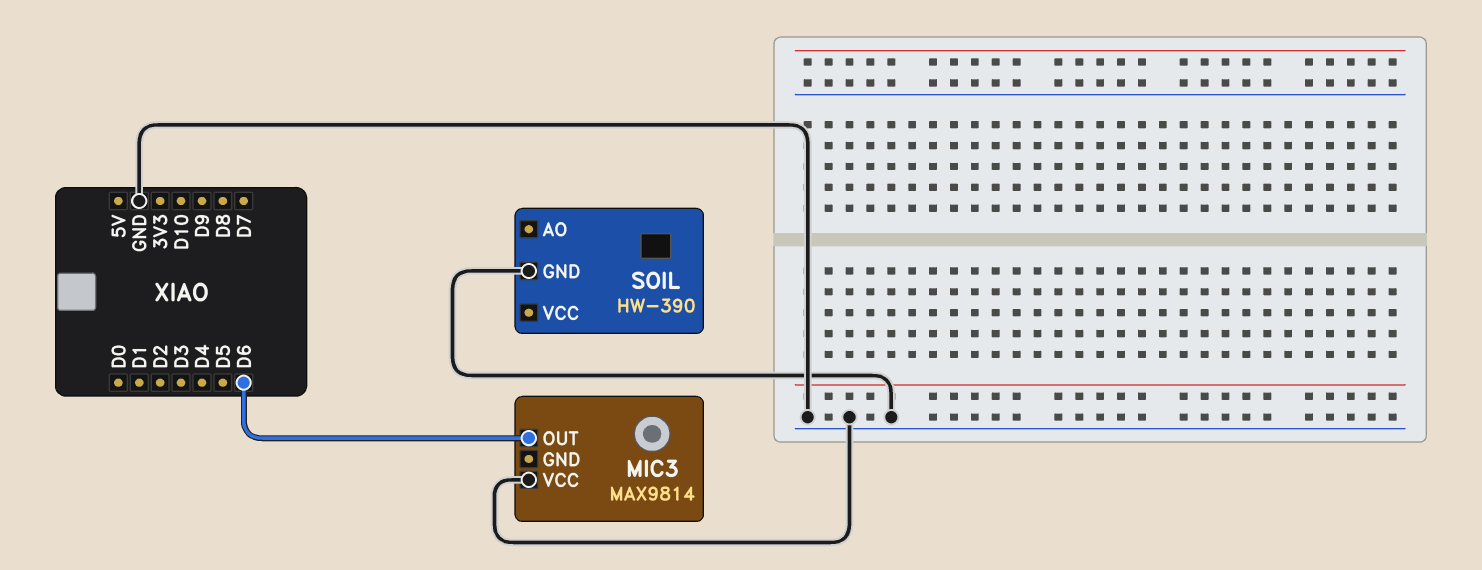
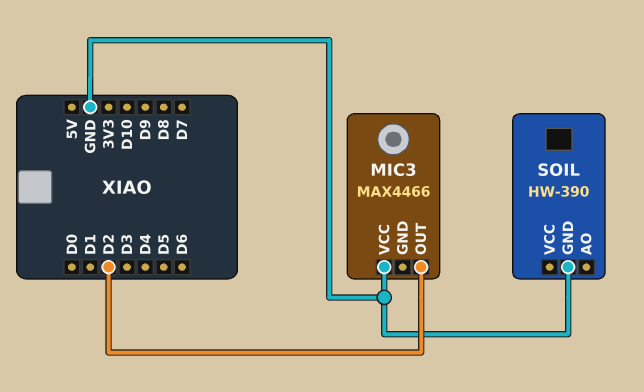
MIC3: MAX9814 -> MAX4466
MIC3 pin OUT: D6 -> D2

